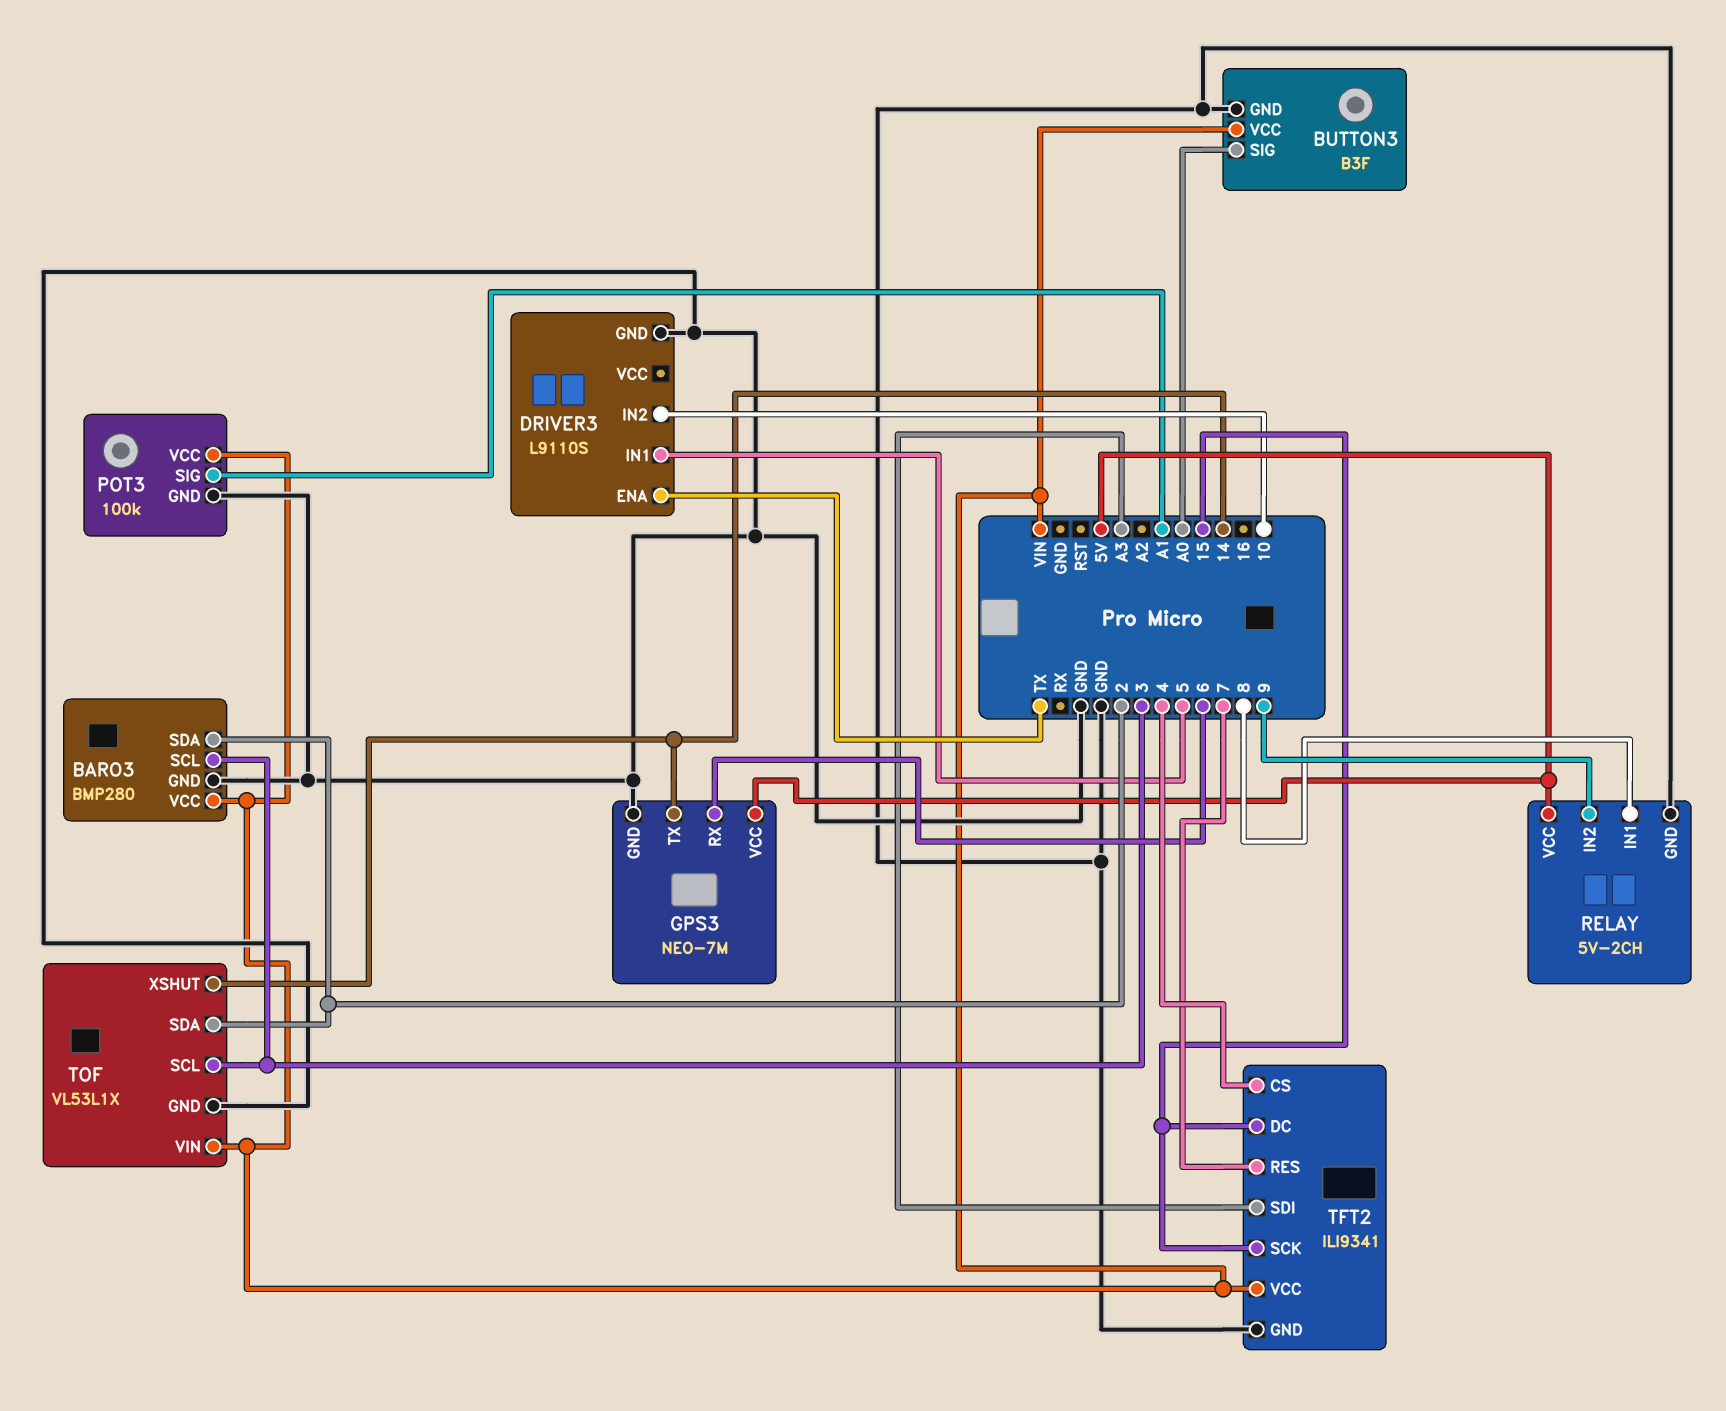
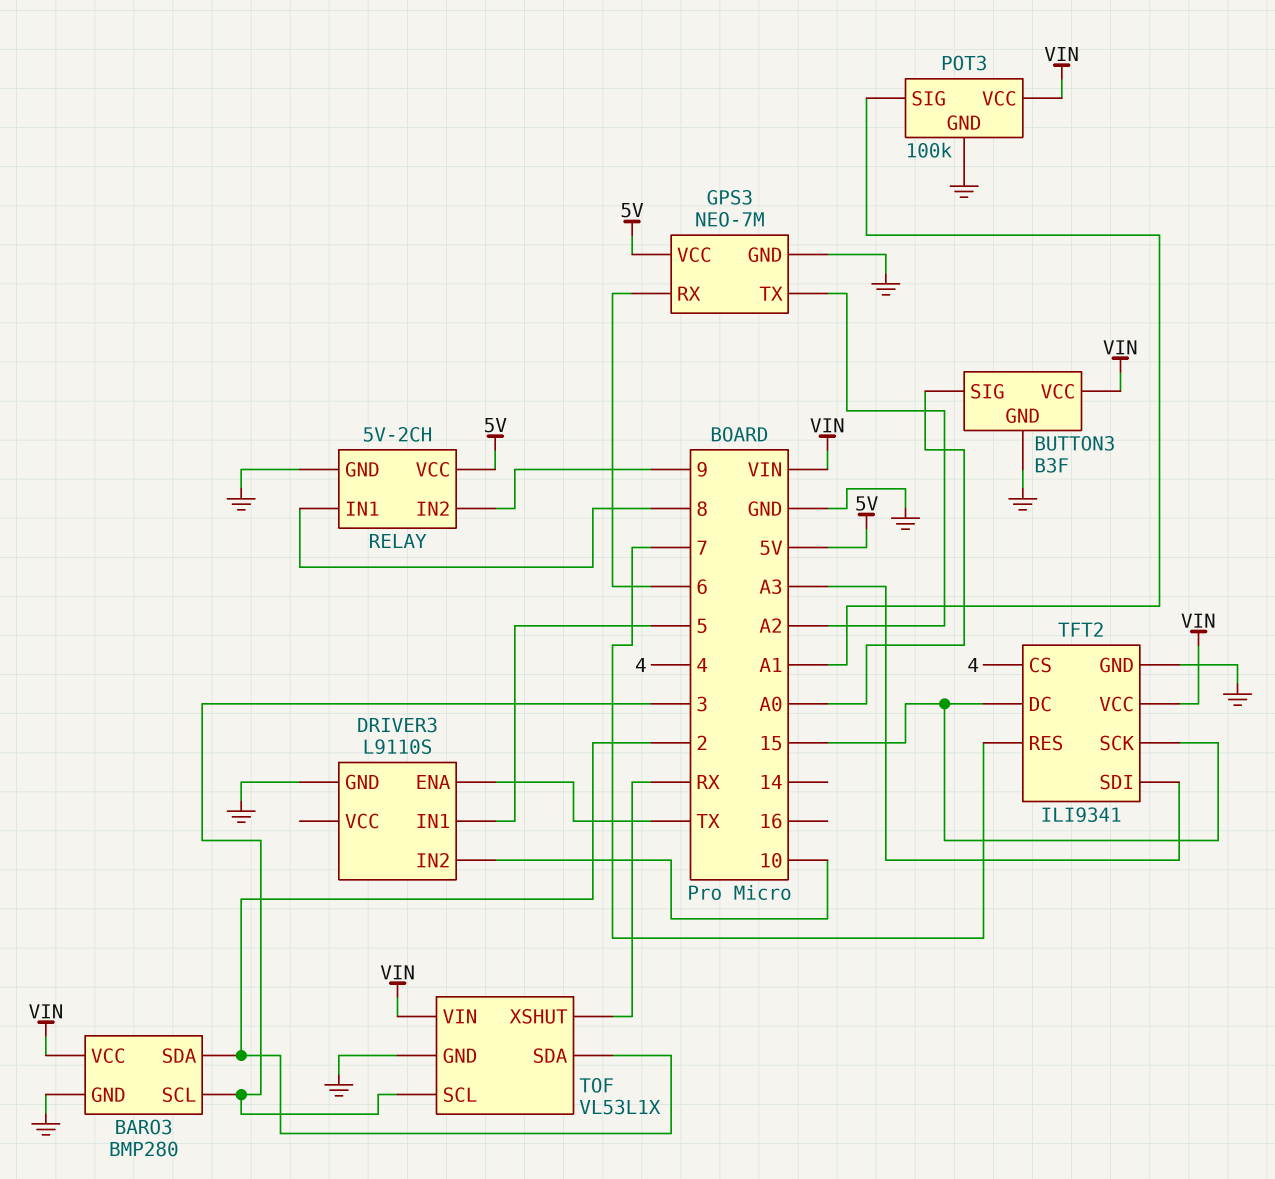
GPS3 pin TX: 14 -> A2
TOF pin XSHUT: 14 -> RX

